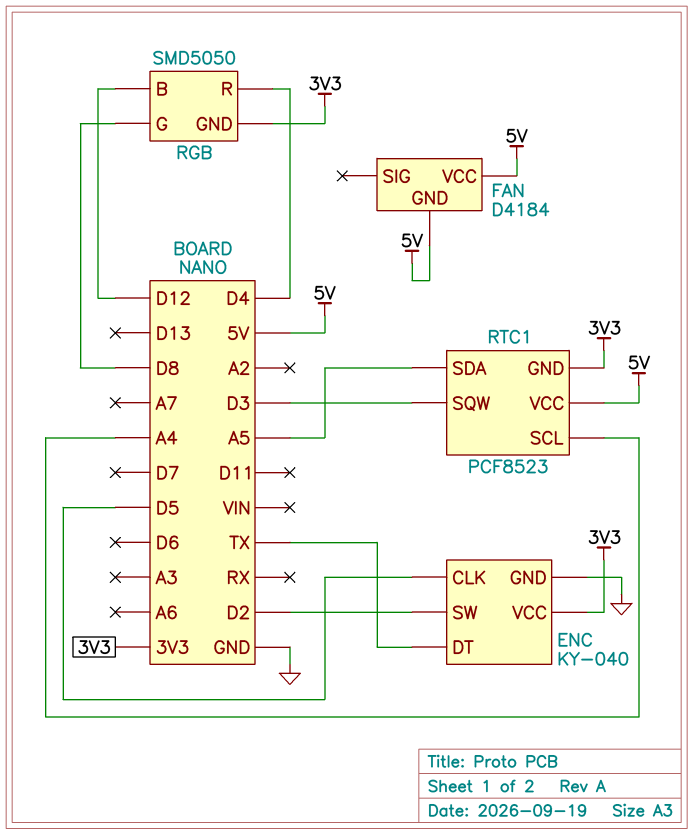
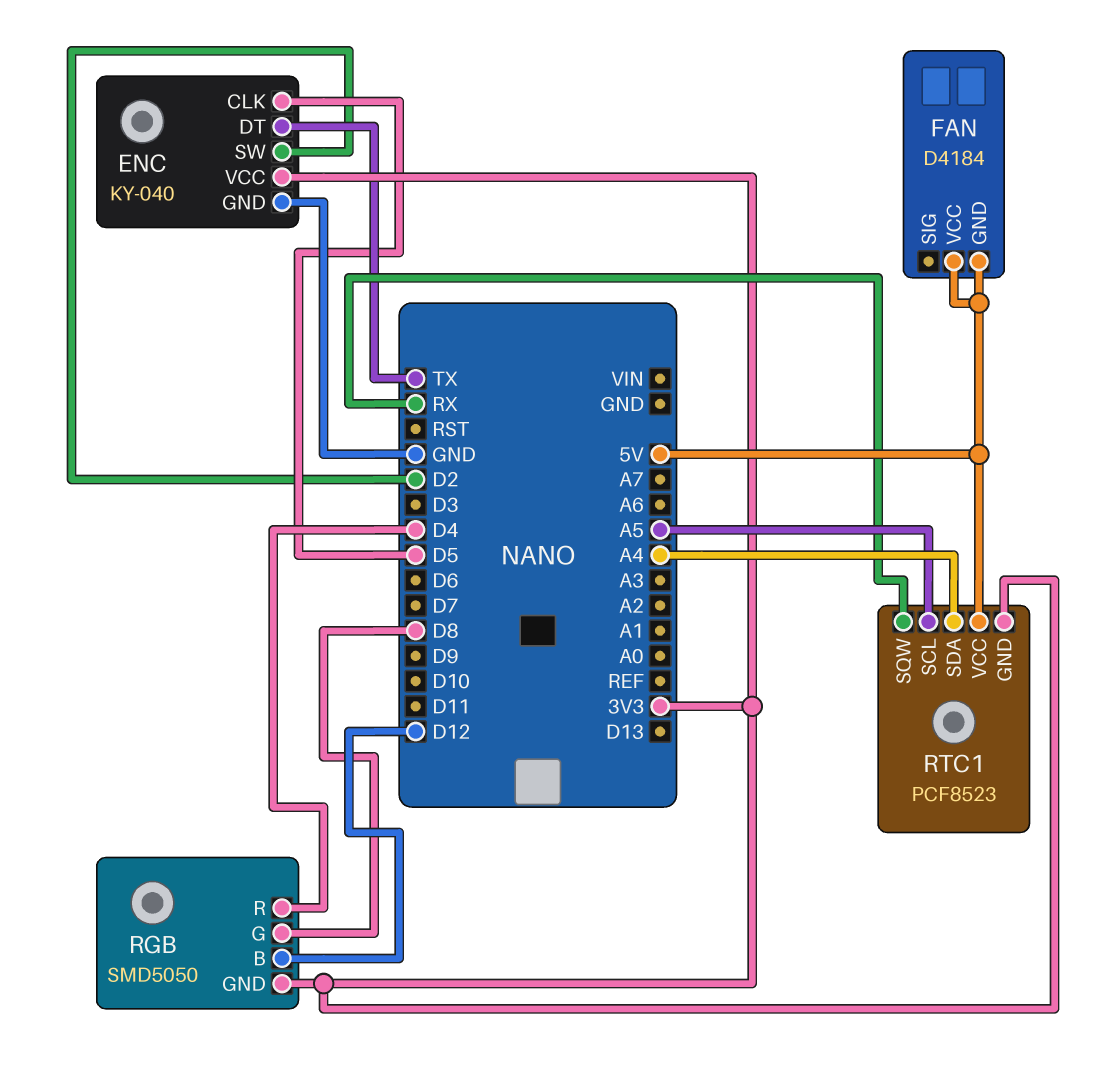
RTC1 pin SCL: A4 -> A5
RTC1 pin SDA: A5 -> A4
RTC1 pin SQW: D3 -> RX

